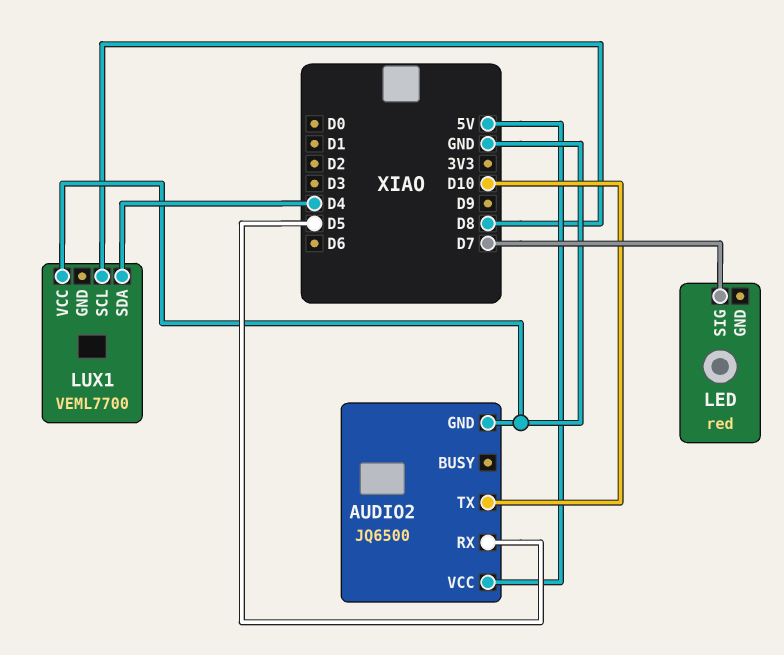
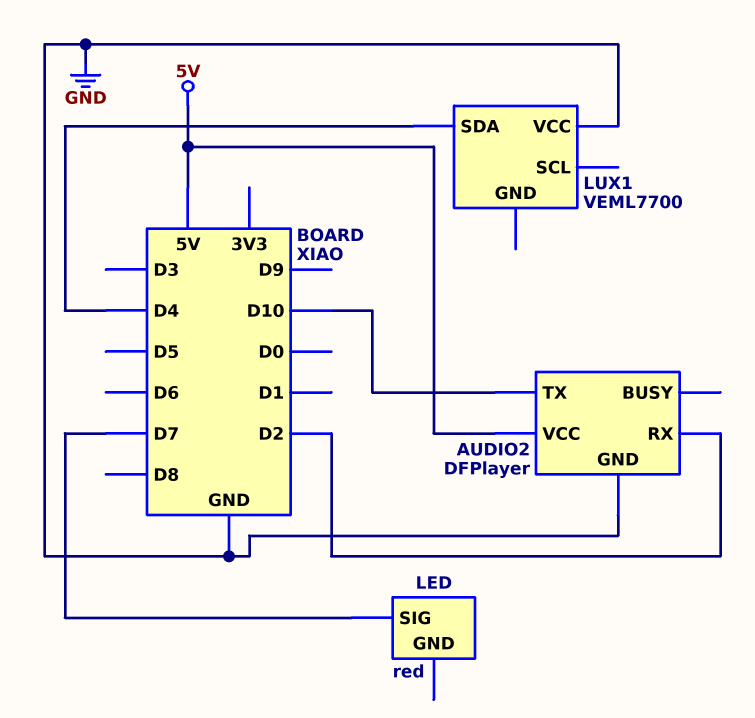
AUDIO2: JQ6500 -> DFPlayer
AUDIO2 pin RX: D5 -> D2
LUX1 pin SCL: D8 -> none

